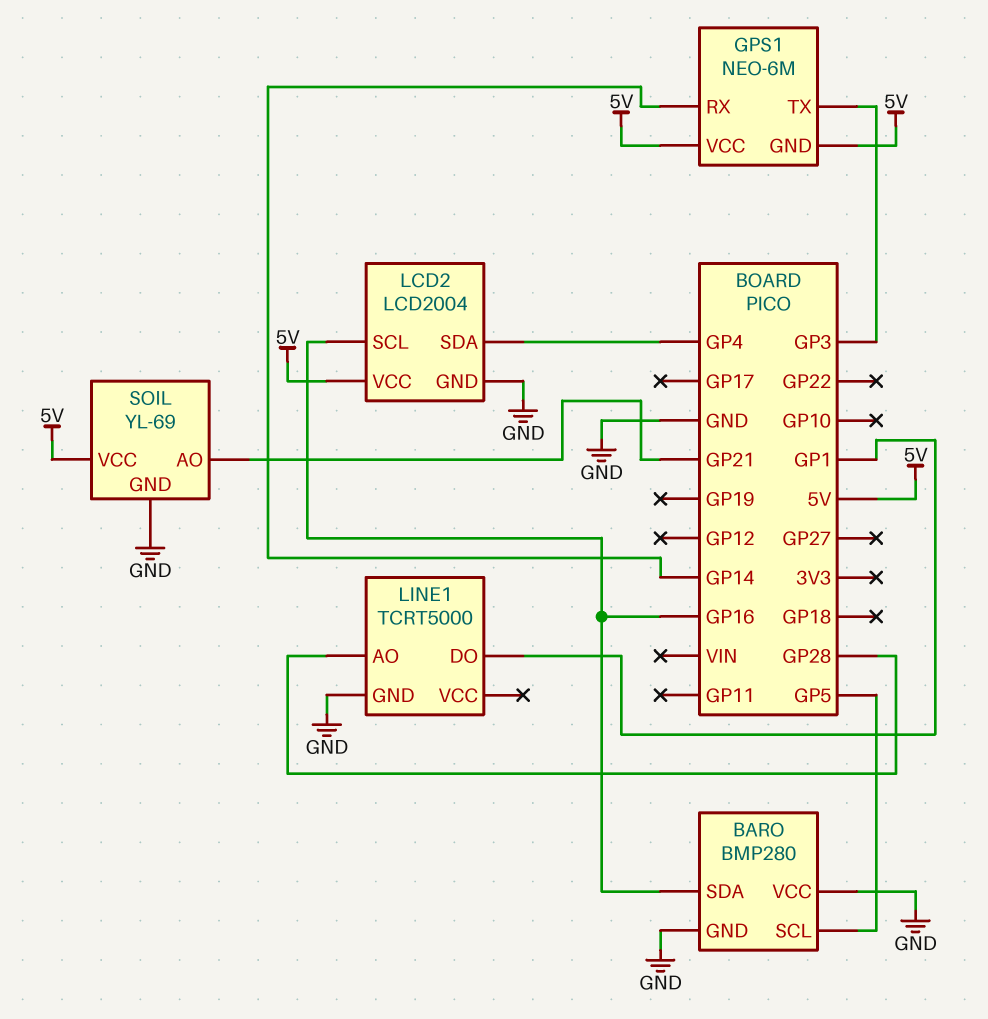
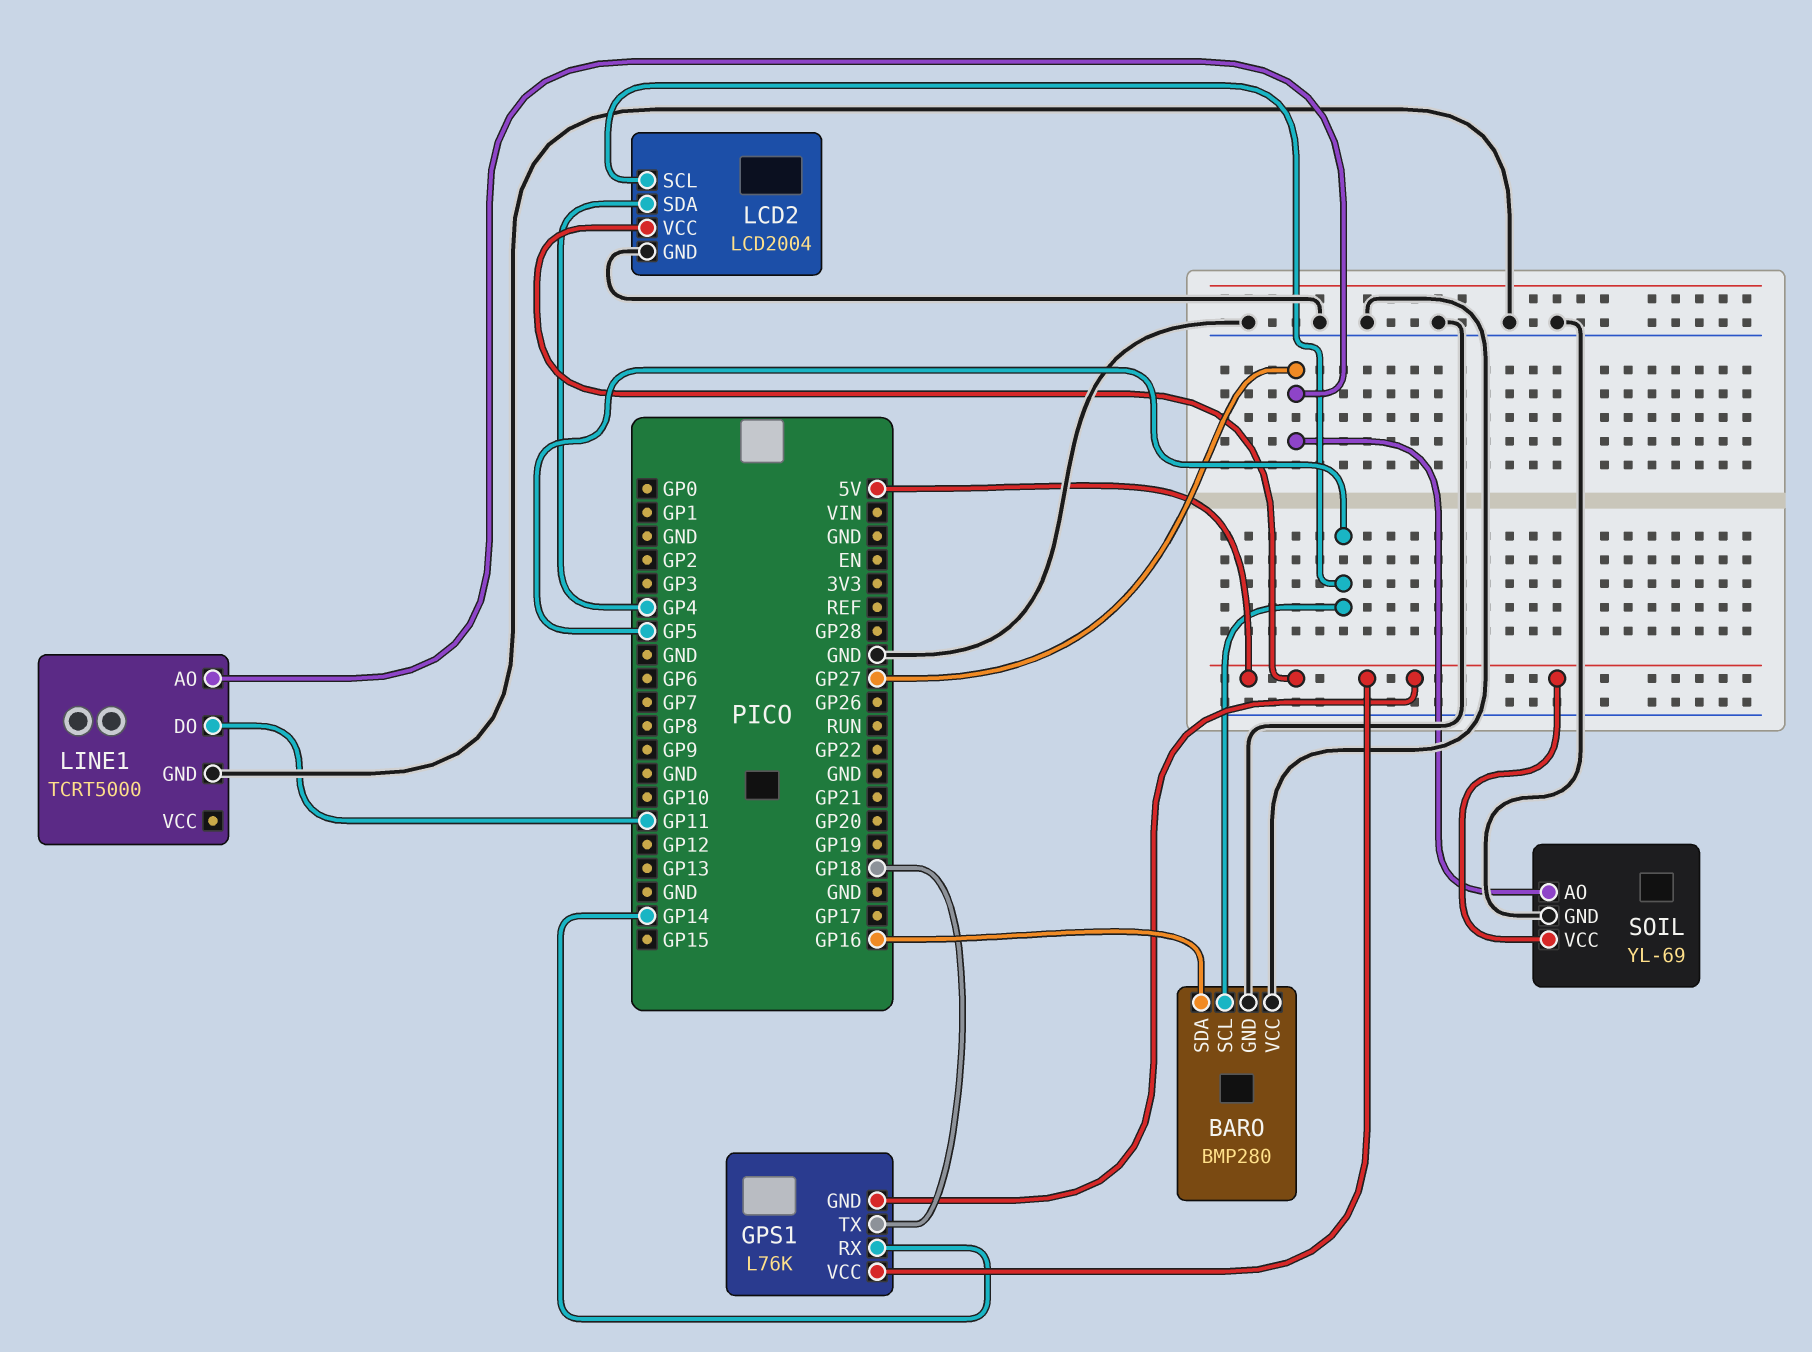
GPS1: NEO-6M -> L76K
GPS1 pin TX: GP3 -> GP18
LCD2 pin SCL: GP16 -> GP5
LINE1 pin AO: GP28 -> GP27
LINE1 pin DO: GP1 -> GP11
SOIL pin AO: GP21 -> GP27

